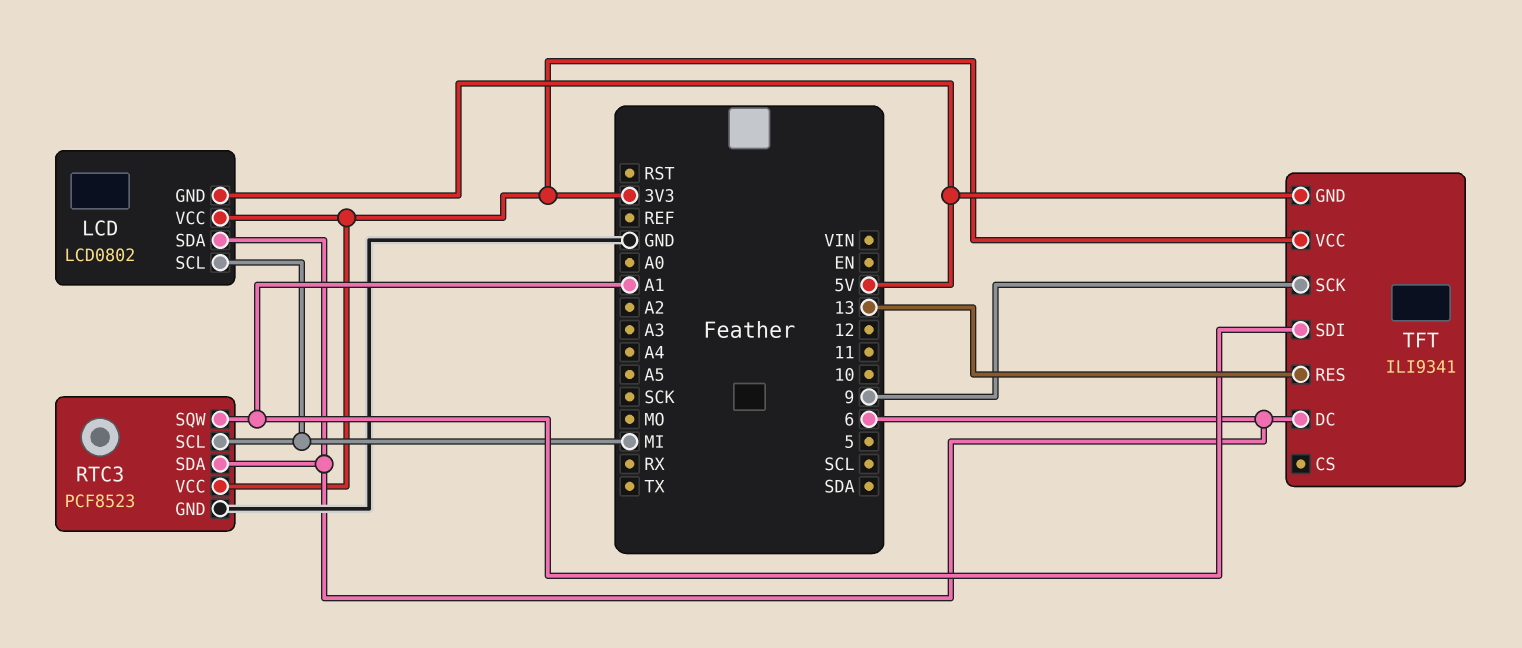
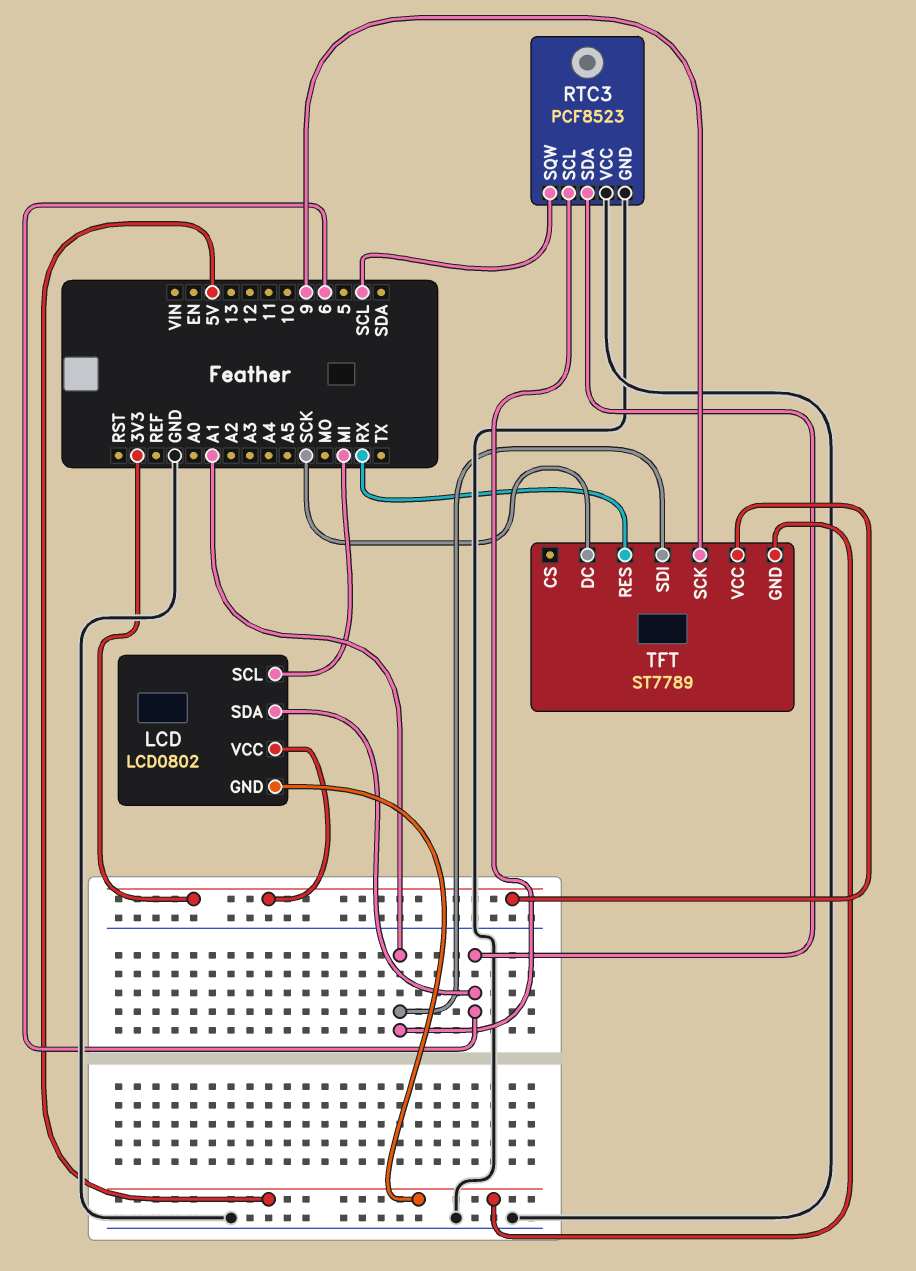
RTC3 pin SCL: MI -> A1
RTC3 pin SQW: A1 -> SCL
RTC3 pin VCC: 3V3 -> GND
TFT: ILI9341 -> ST7789
TFT pin DC: 6 -> SCK
TFT pin RES: 13 -> RX

